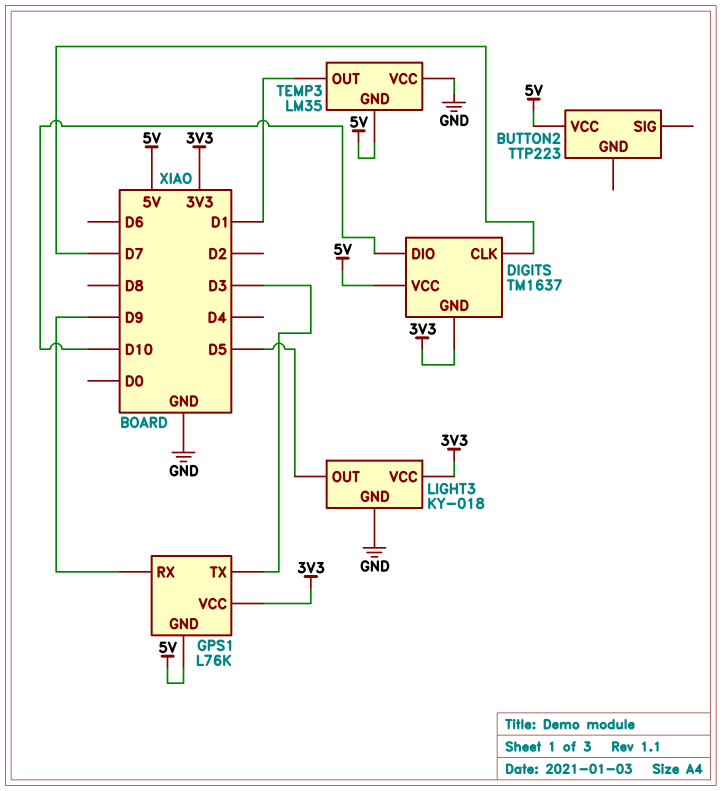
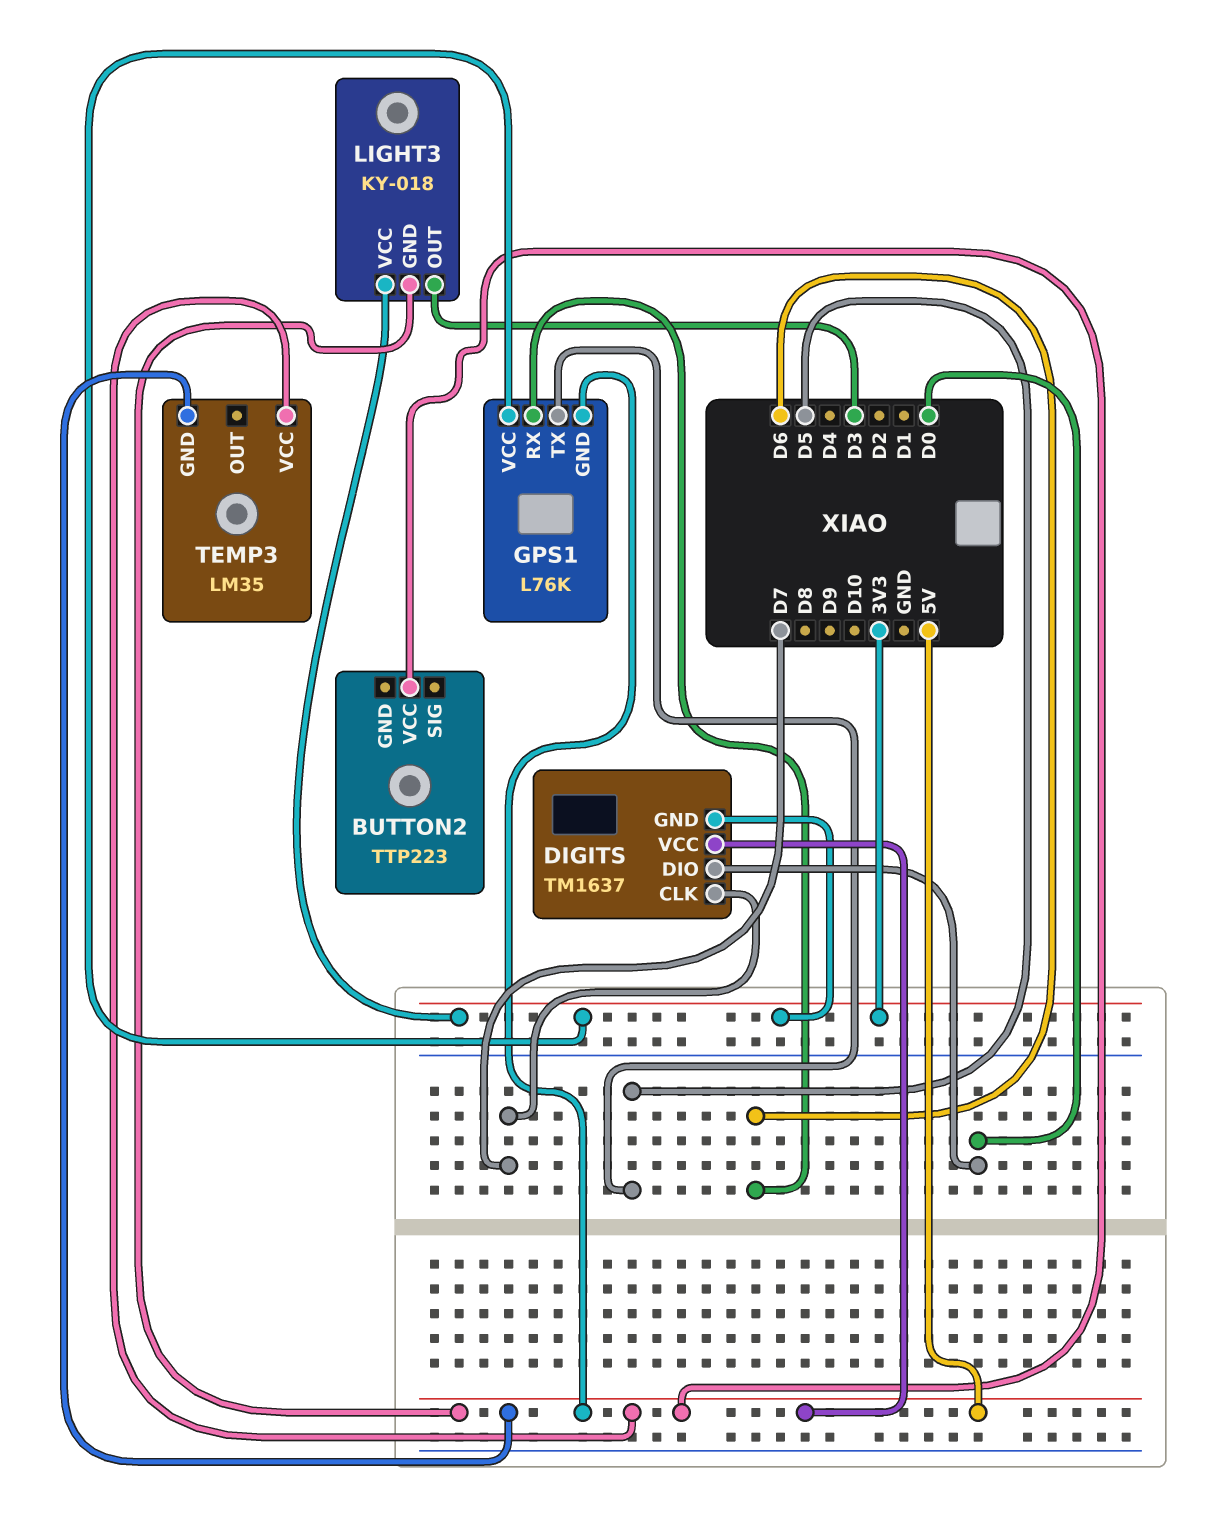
DIGITS pin DIO: D10 -> D0
GPS1 pin RX: D9 -> D6
GPS1 pin TX: D3 -> D5
LIGHT3 pin GND: GND -> 5V
LIGHT3 pin OUT: D5 -> D3
TEMP3 pin OUT: D1 -> none
TEMP3 pin VCC: GND -> 5V

